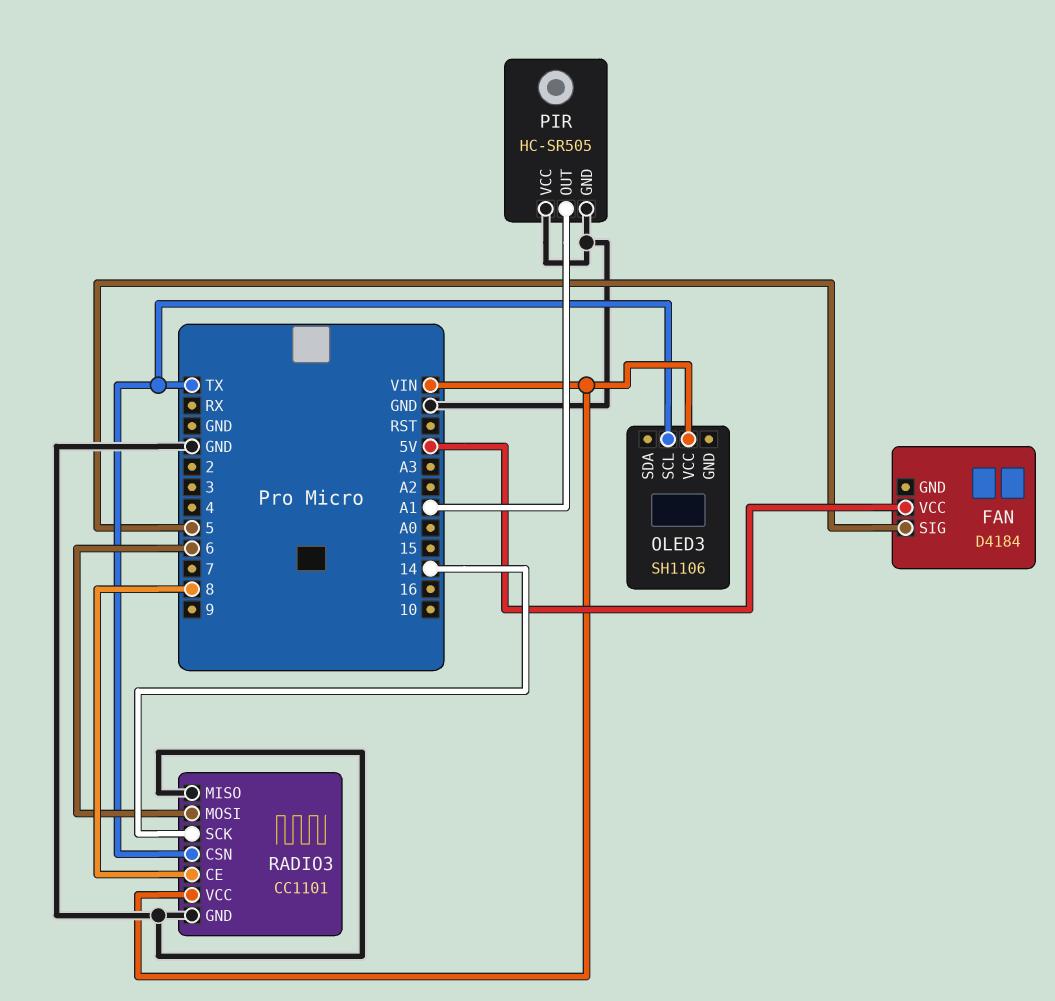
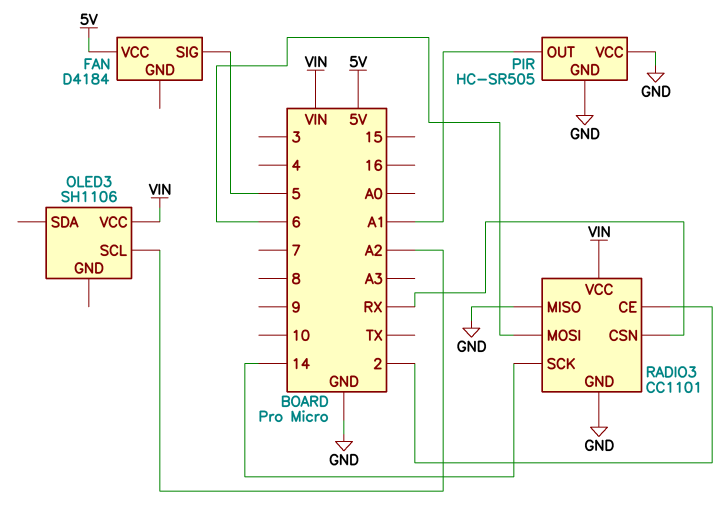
OLED3 pin SCL: TX -> A2
RADIO3 pin CE: 8 -> 2
RADIO3 pin CSN: TX -> RX

